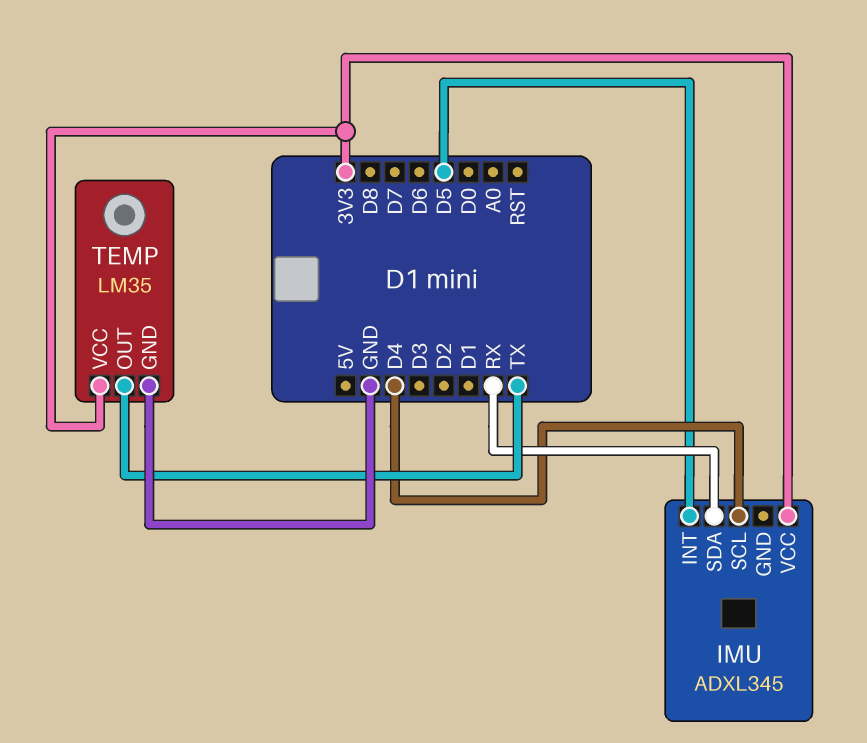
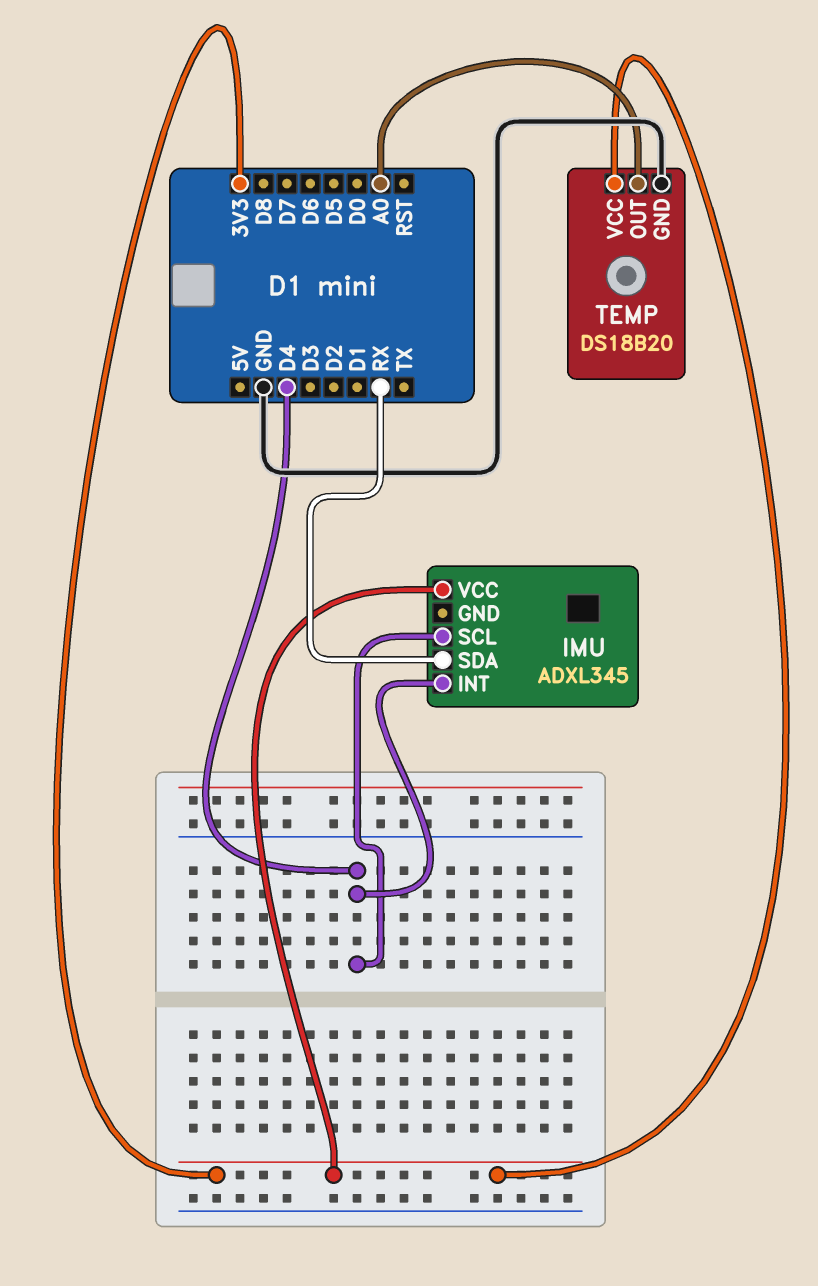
IMU pin INT: D5 -> D4
TEMP: LM35 -> DS18B20
TEMP pin OUT: TX -> A0

